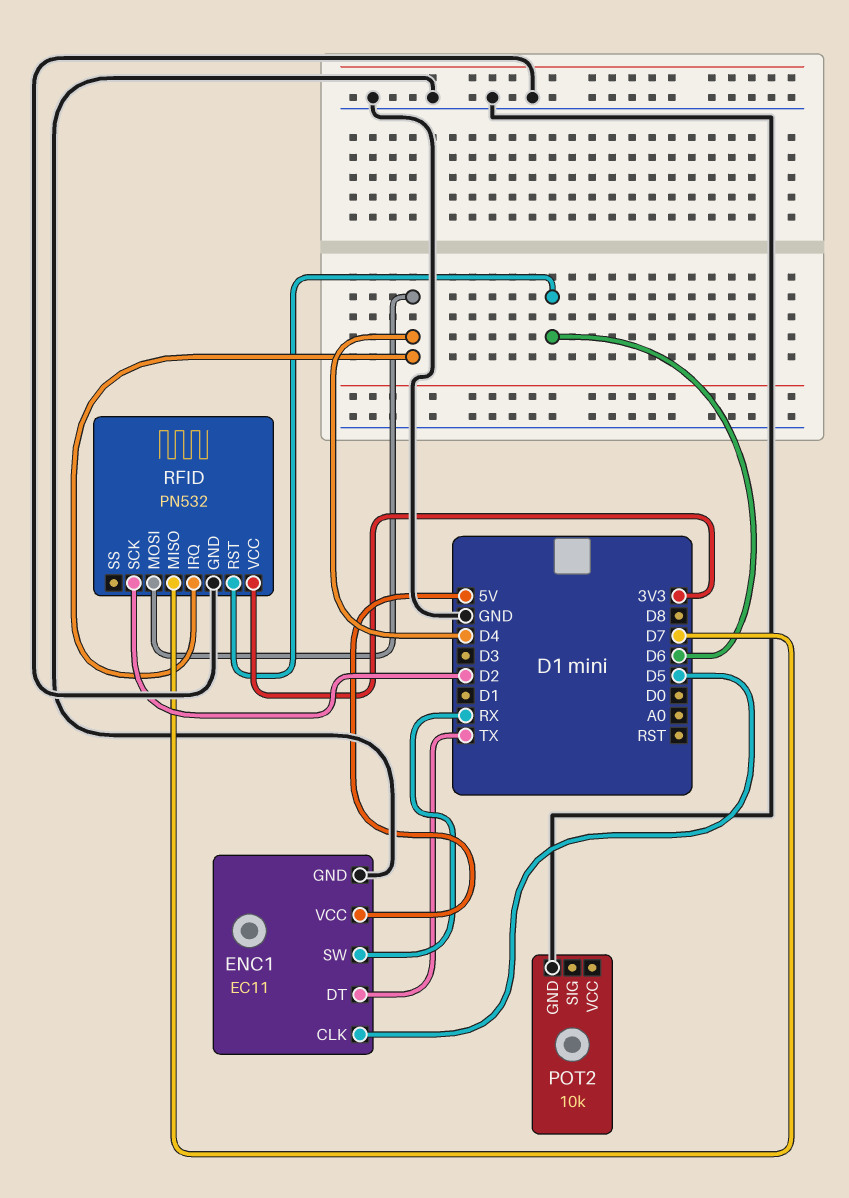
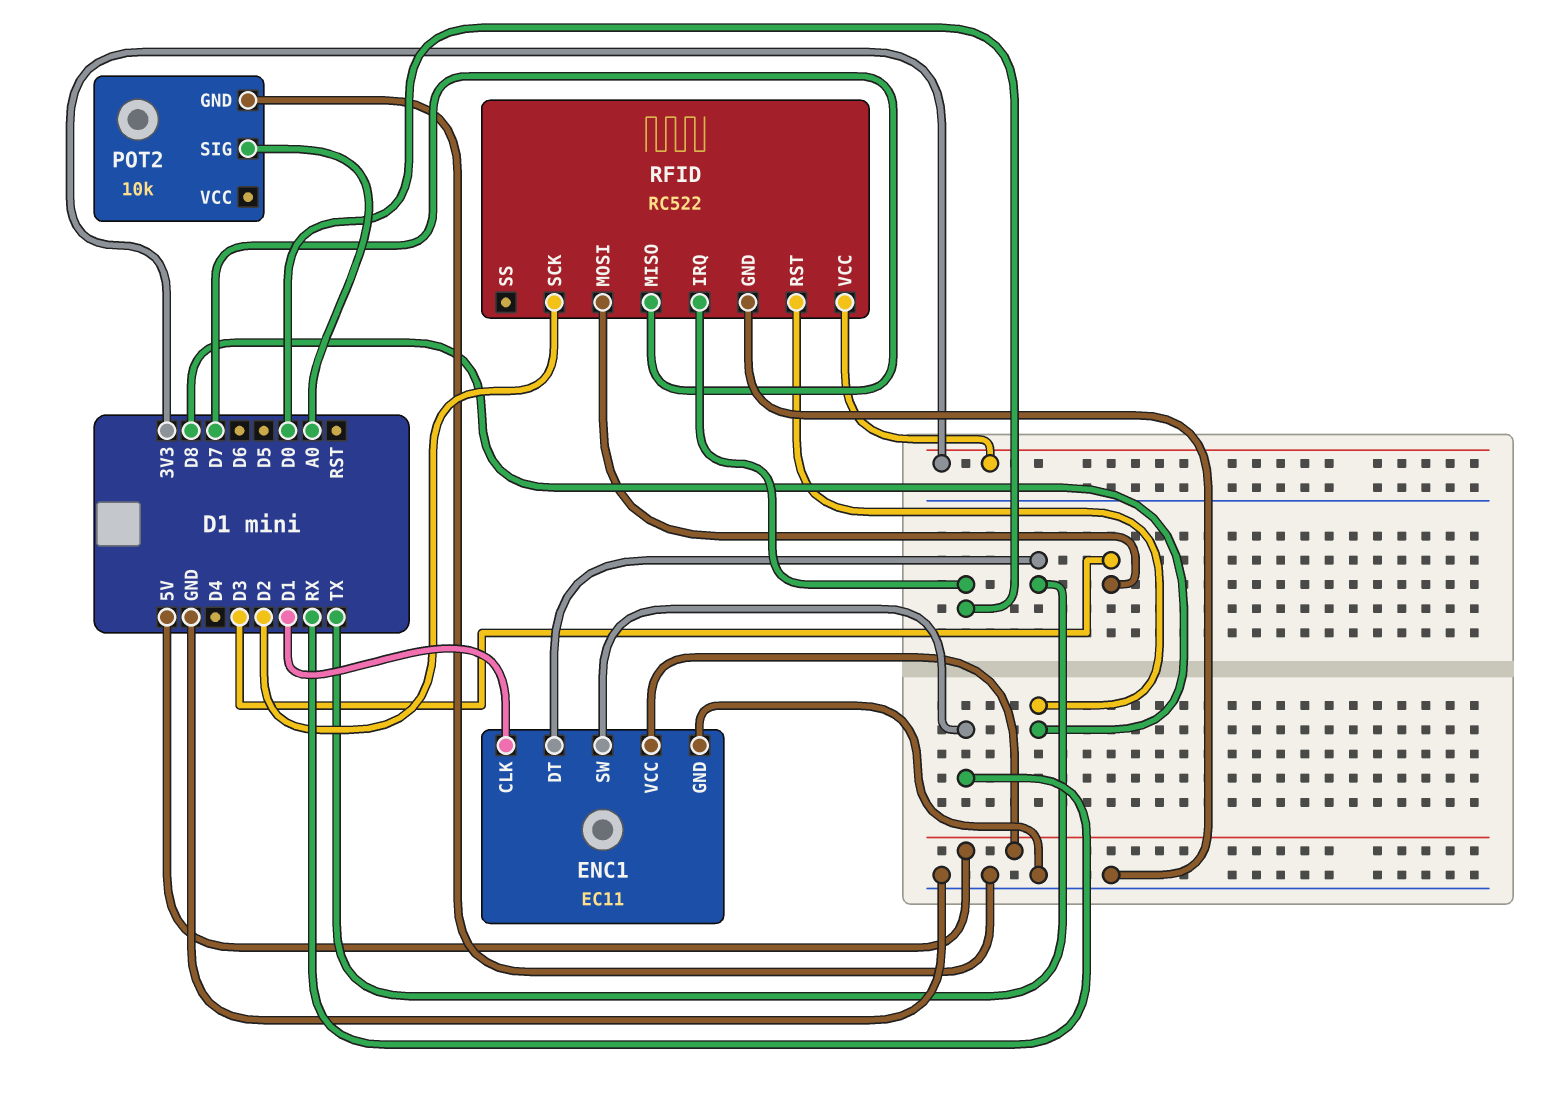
ENC1 pin CLK: D5 -> D1
POT2 pin SIG: none -> A0
RFID: PN532 -> RC522
RFID pin IRQ: D4 -> D0
RFID pin MOSI: D4 -> D3
RFID pin RST: D6 -> D8

